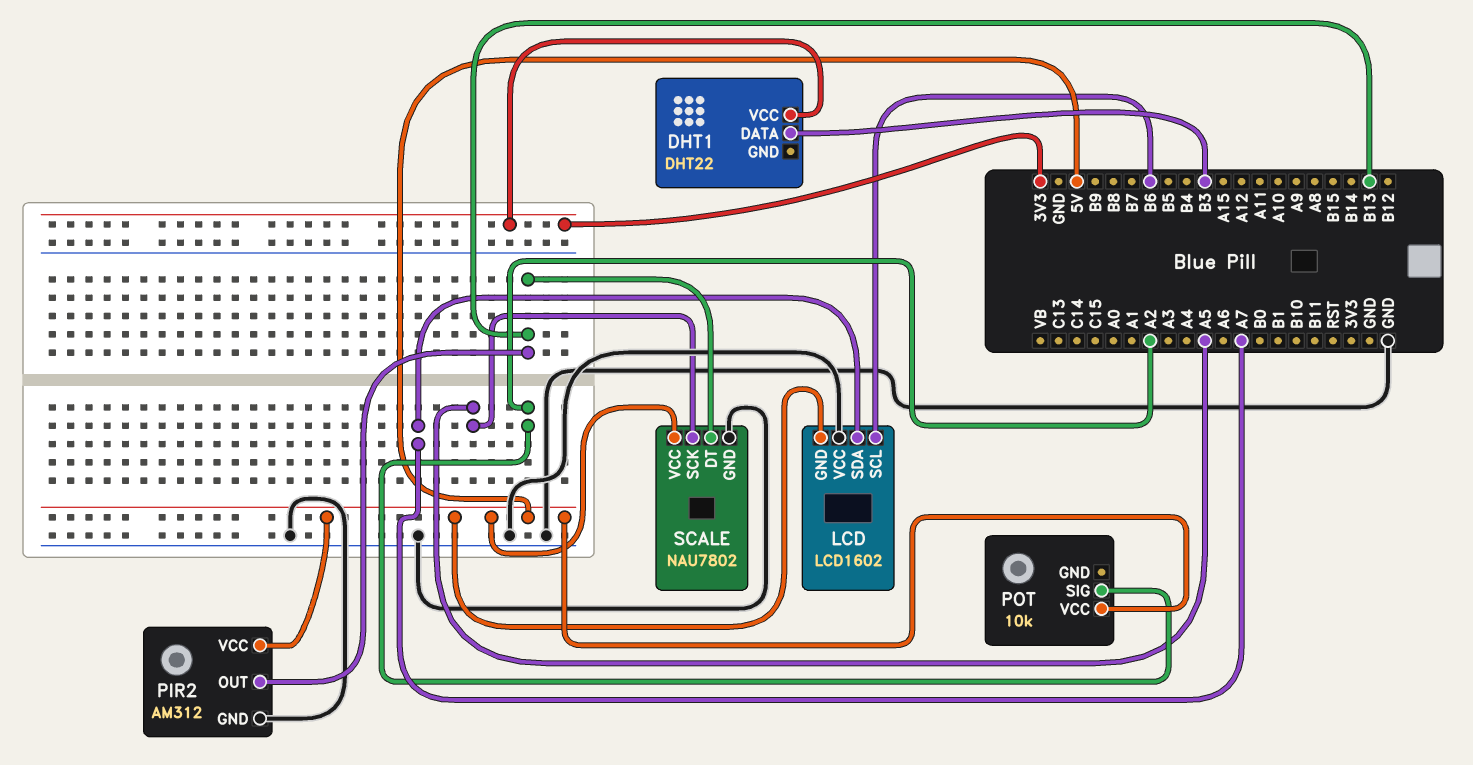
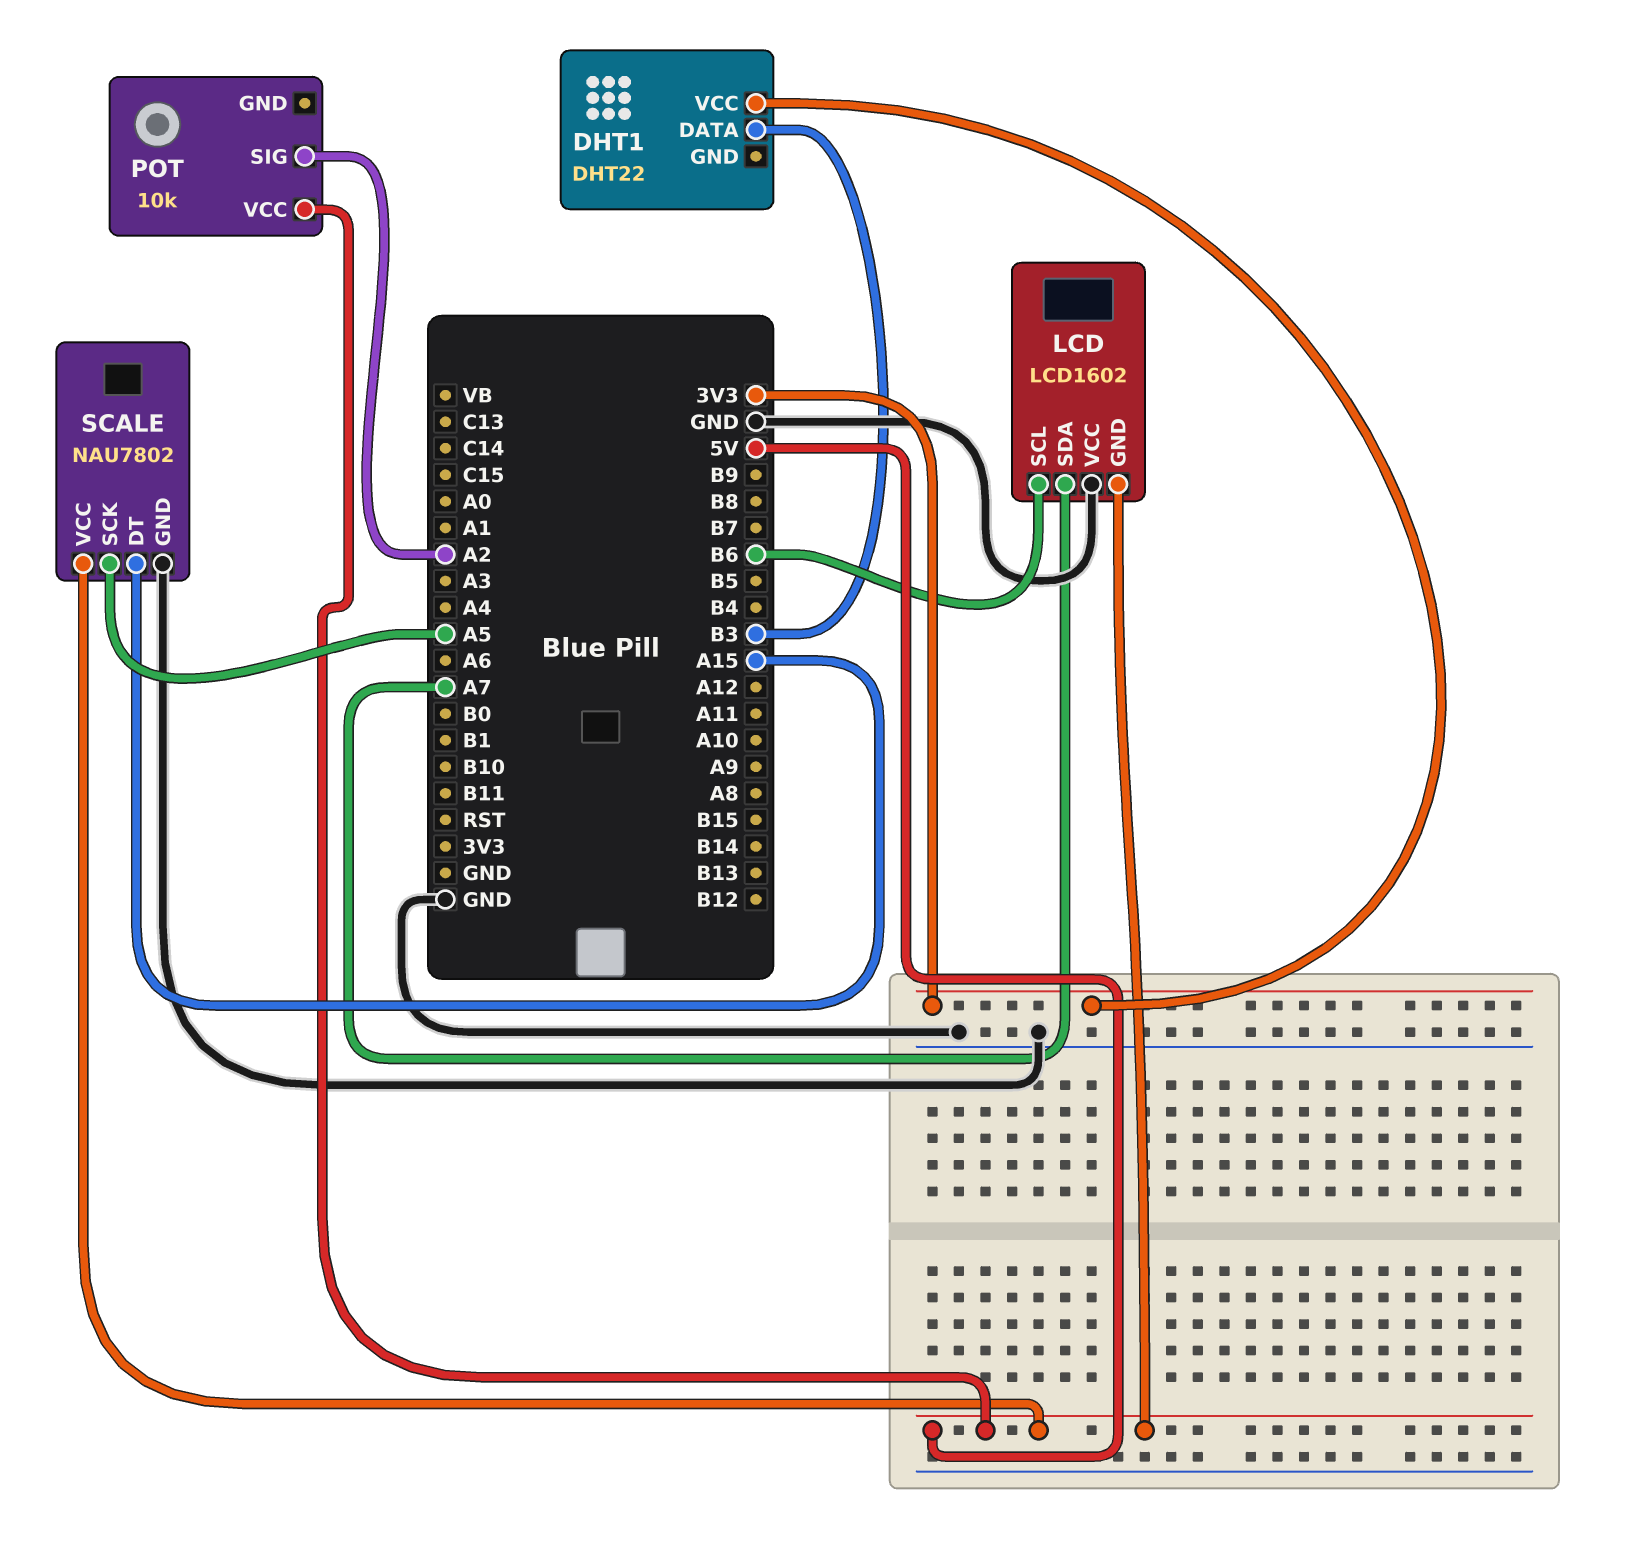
PIR2: AM312 -> none
PIR2 pin GND: GND -> none
PIR2 pin OUT: B13 -> none
PIR2 pin VCC: 5V -> none
SCALE pin DT: B13 -> A15

